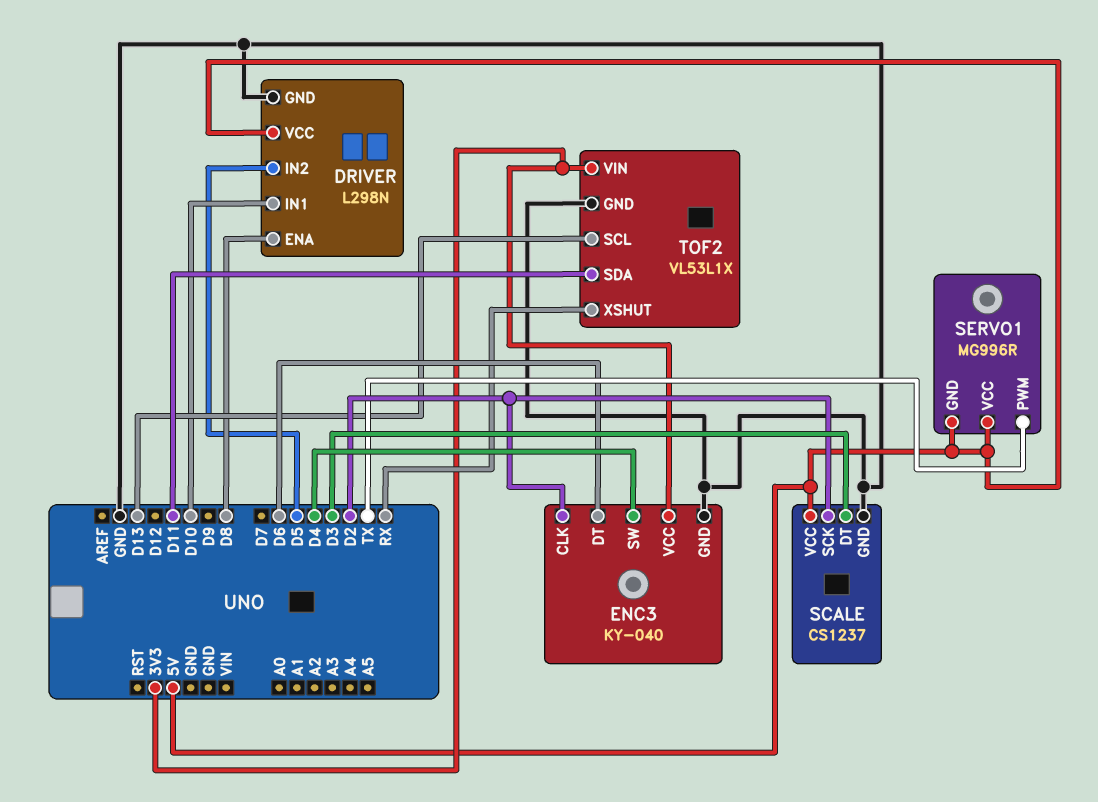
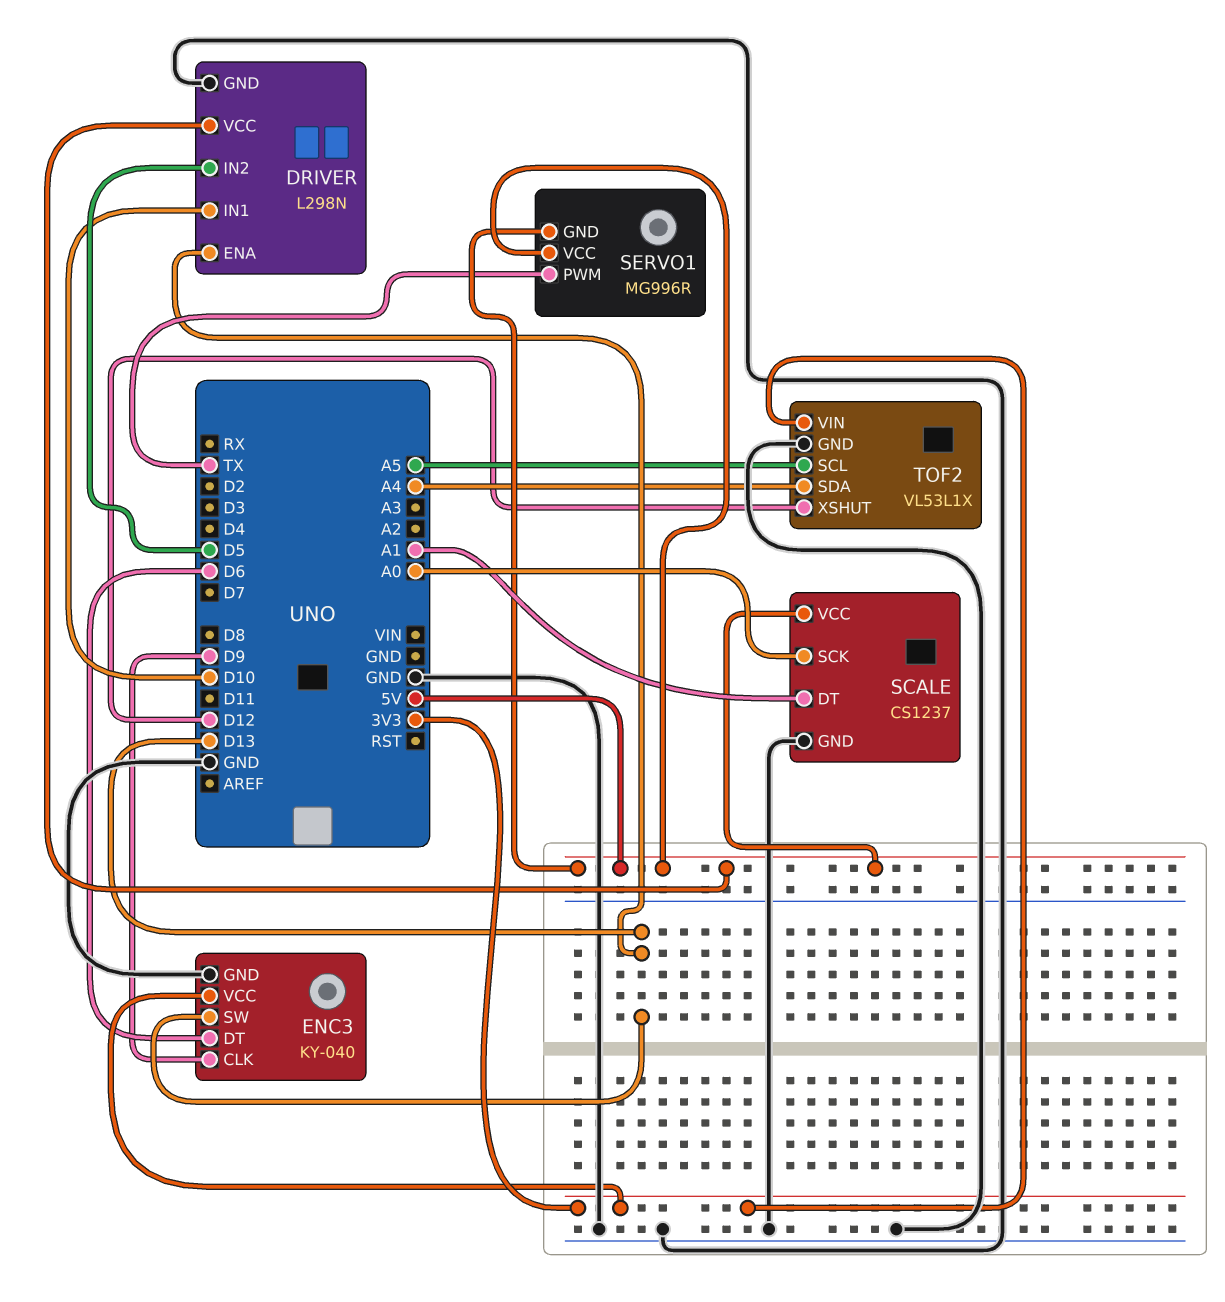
DRIVER pin ENA: D8 -> D13
ENC3 pin CLK: D2 -> D9
ENC3 pin SW: D4 -> D13
SCALE pin DT: D3 -> A1
SCALE pin SCK: D2 -> A0
TOF2 pin SCL: D13 -> A5
TOF2 pin SDA: D11 -> A4
TOF2 pin XSHUT: RX -> D12

